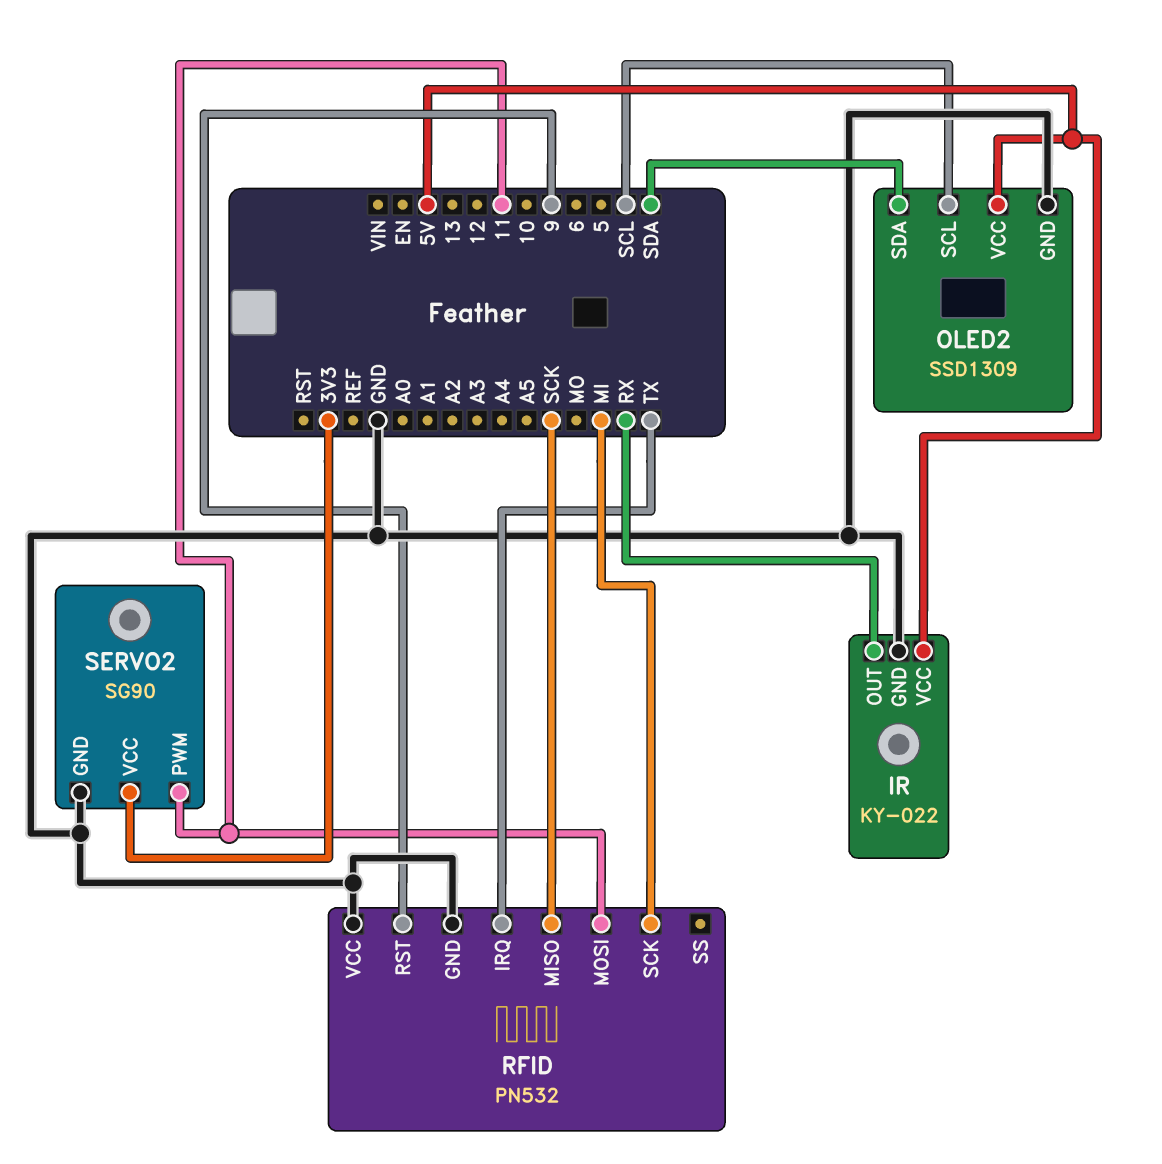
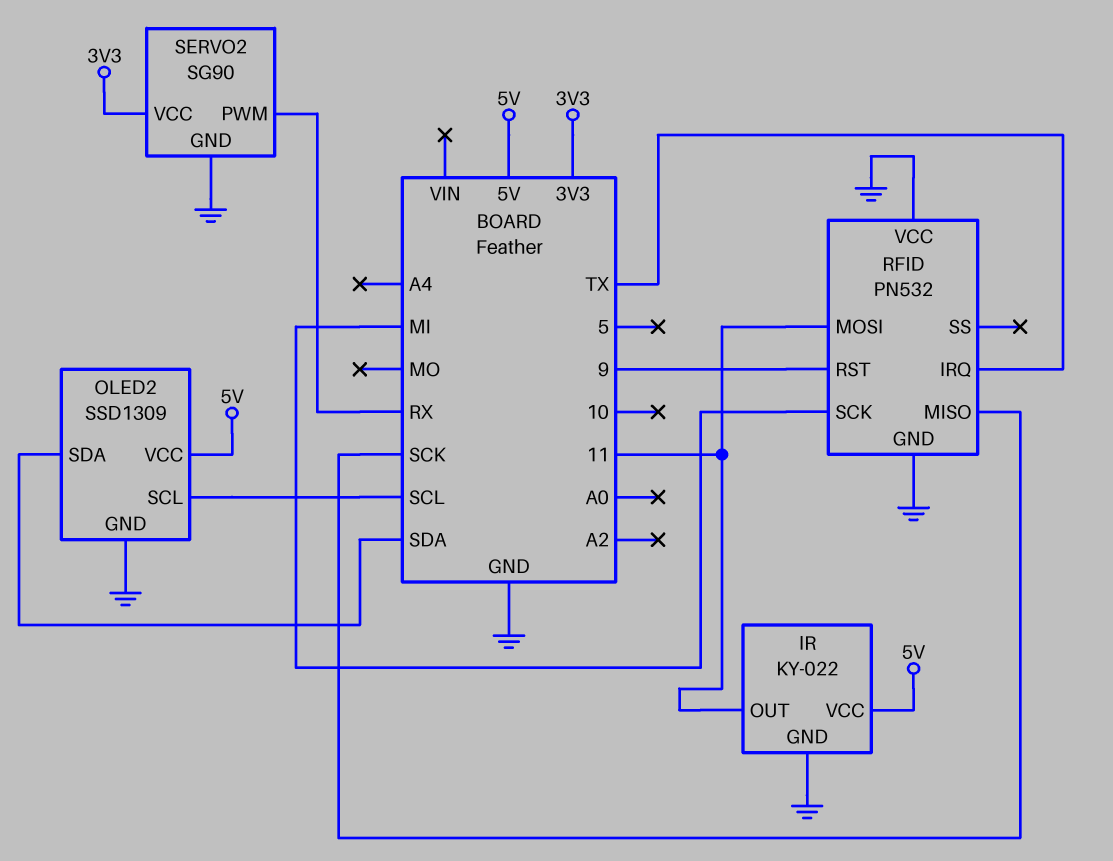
IR pin OUT: RX -> 11
SERVO2 pin PWM: 11 -> RX

